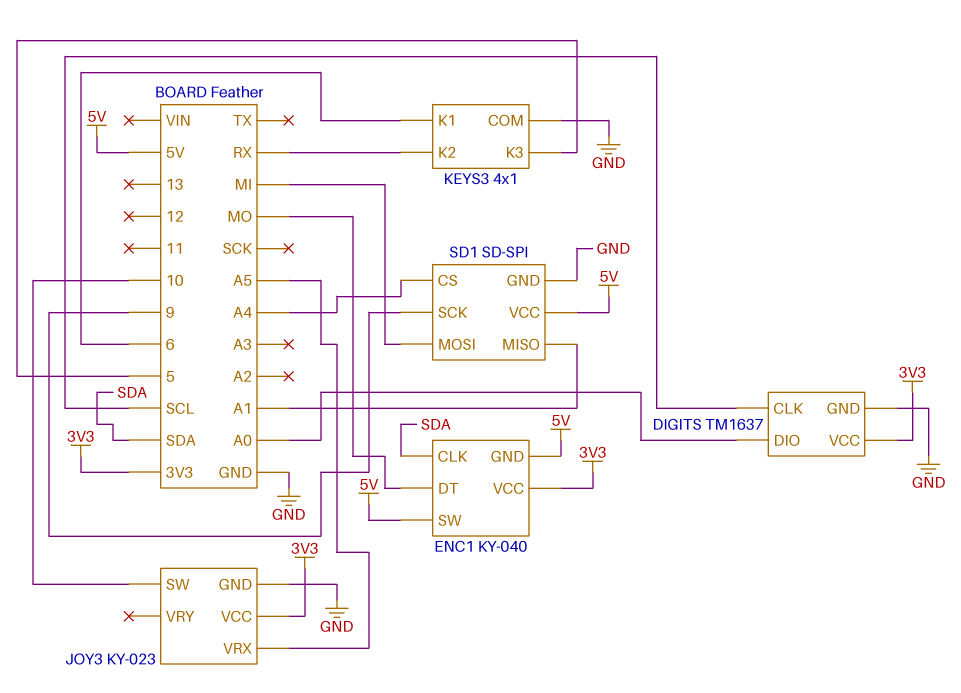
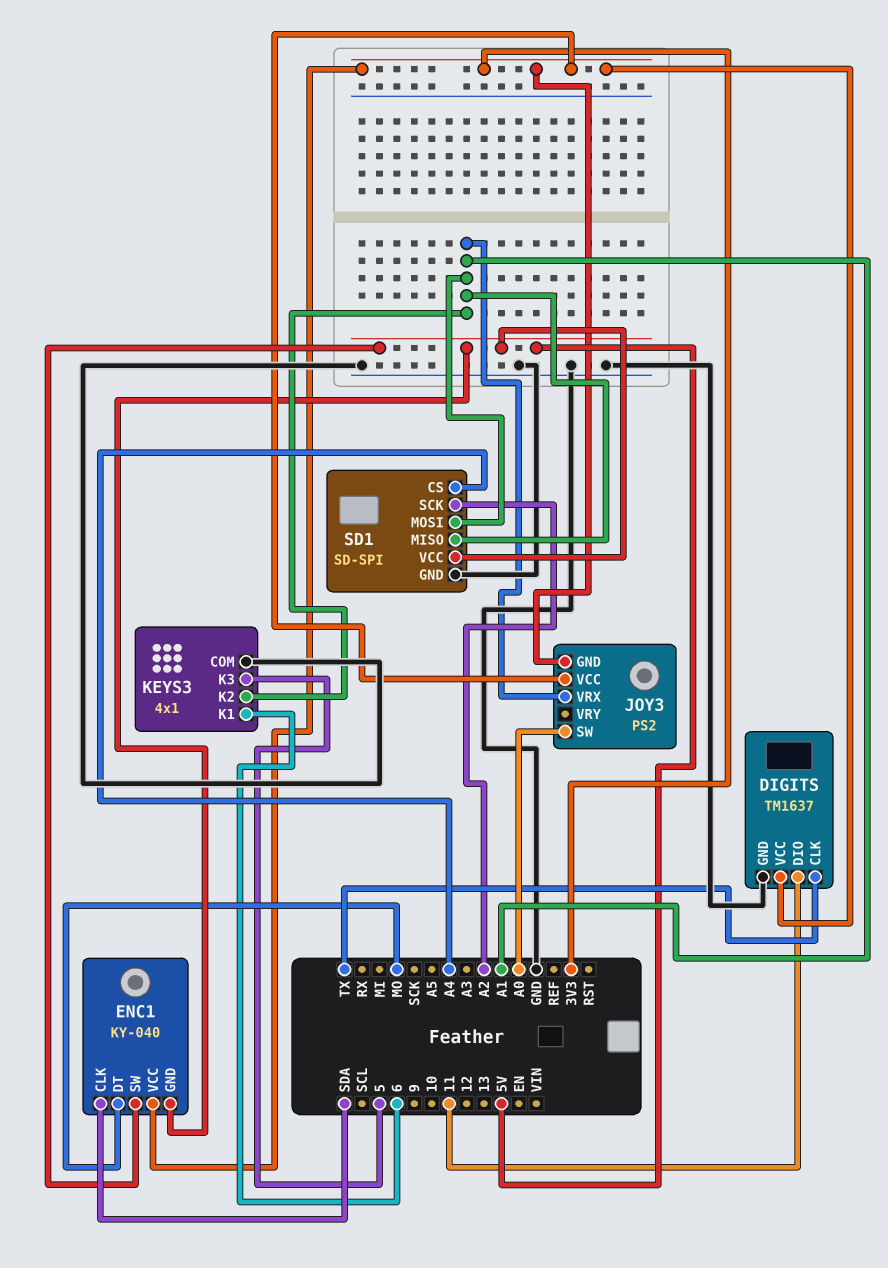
DIGITS pin CLK: SCL -> TX
DIGITS pin DIO: A0 -> 11
JOY3: KY-023 -> PS2
JOY3 pin GND: GND -> 3V3
JOY3 pin SW: 10 -> A0
JOY3 pin VRX: A5 -> A1
KEYS3 pin K2: RX -> A1
SD1 pin MOSI: MI -> A1
SD1 pin SCK: 9 -> A2

